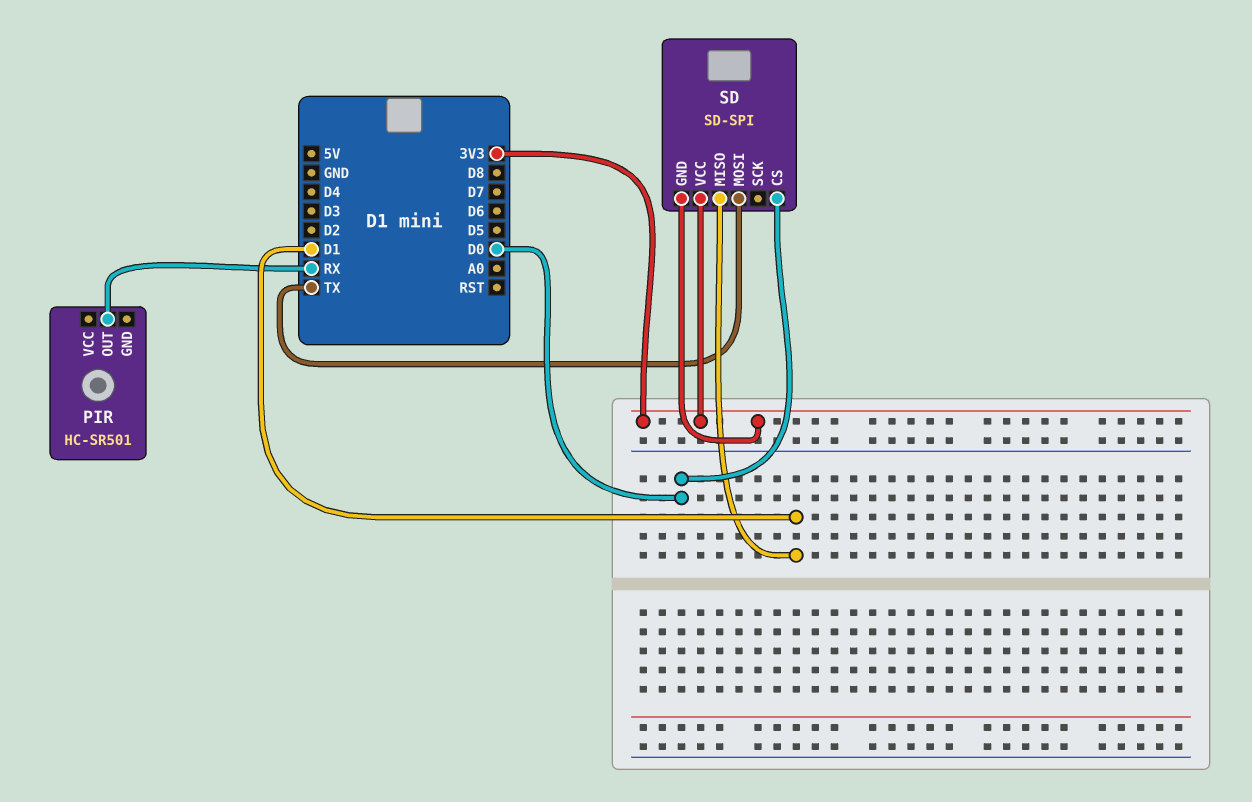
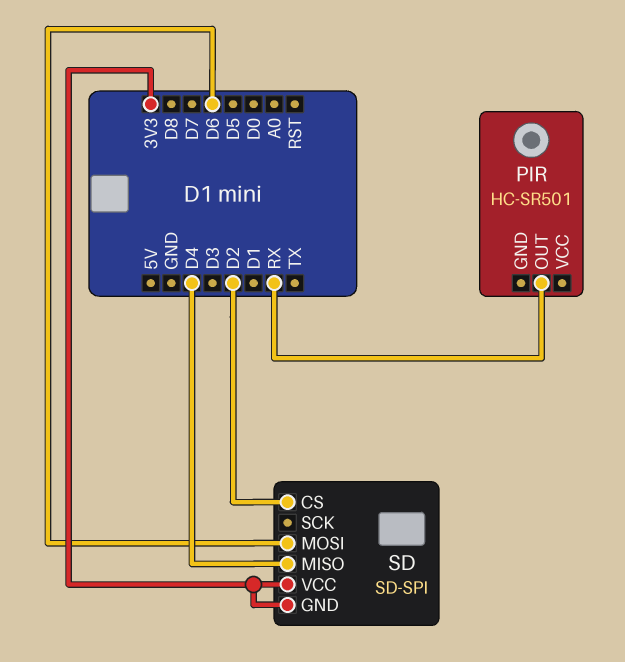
SD pin CS: D0 -> D2
SD pin MISO: D1 -> D4
SD pin MOSI: TX -> D6

